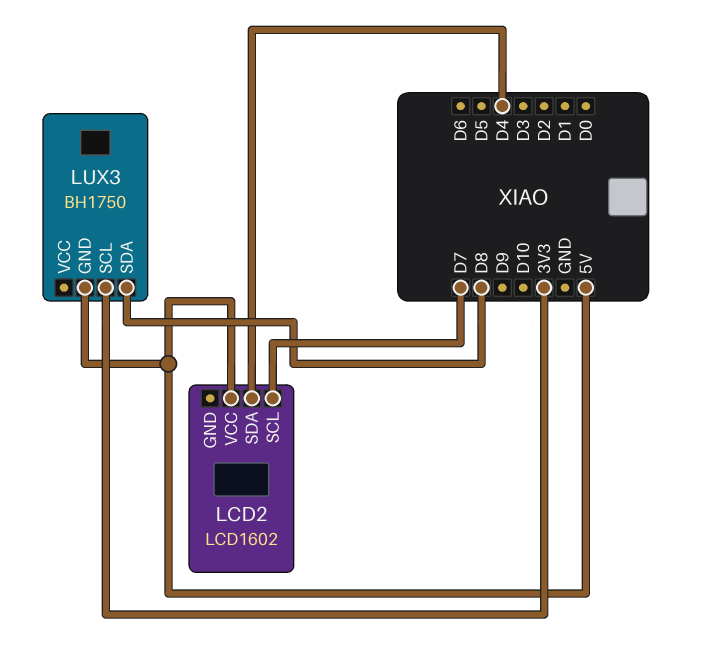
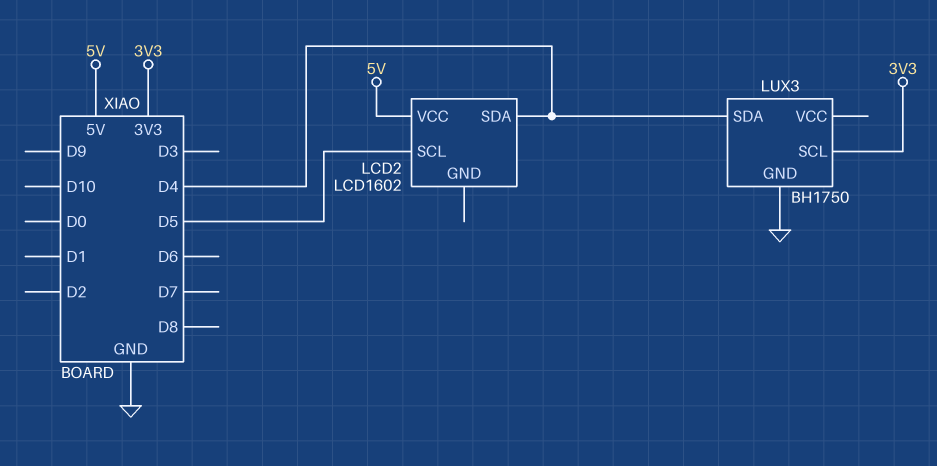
LCD2 pin SCL: D7 -> D5
LUX3 pin GND: 5V -> GND
LUX3 pin SDA: D8 -> D4

